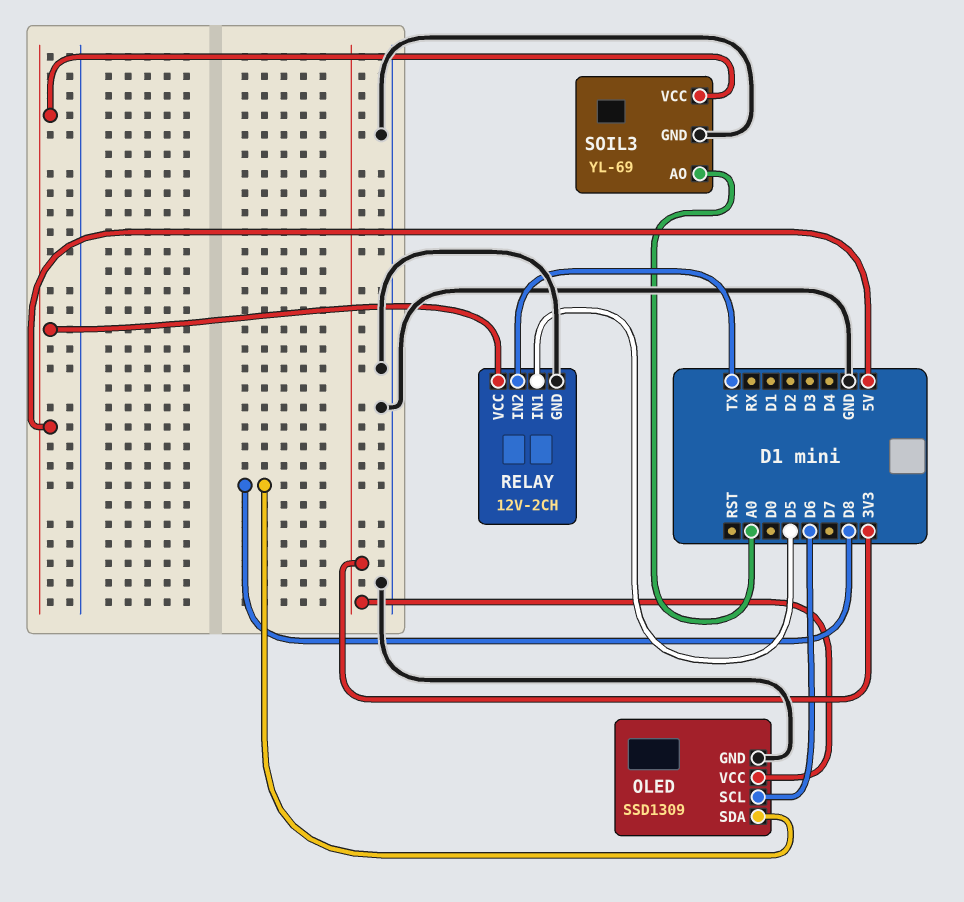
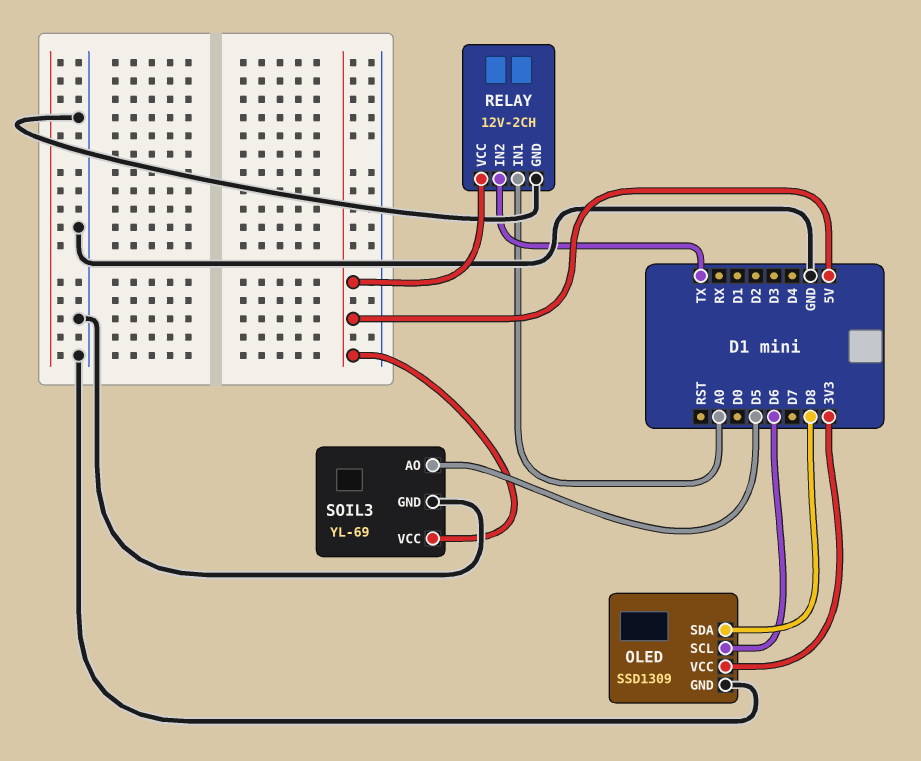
RELAY pin IN1: D5 -> A0
SOIL3 pin AO: A0 -> D5

